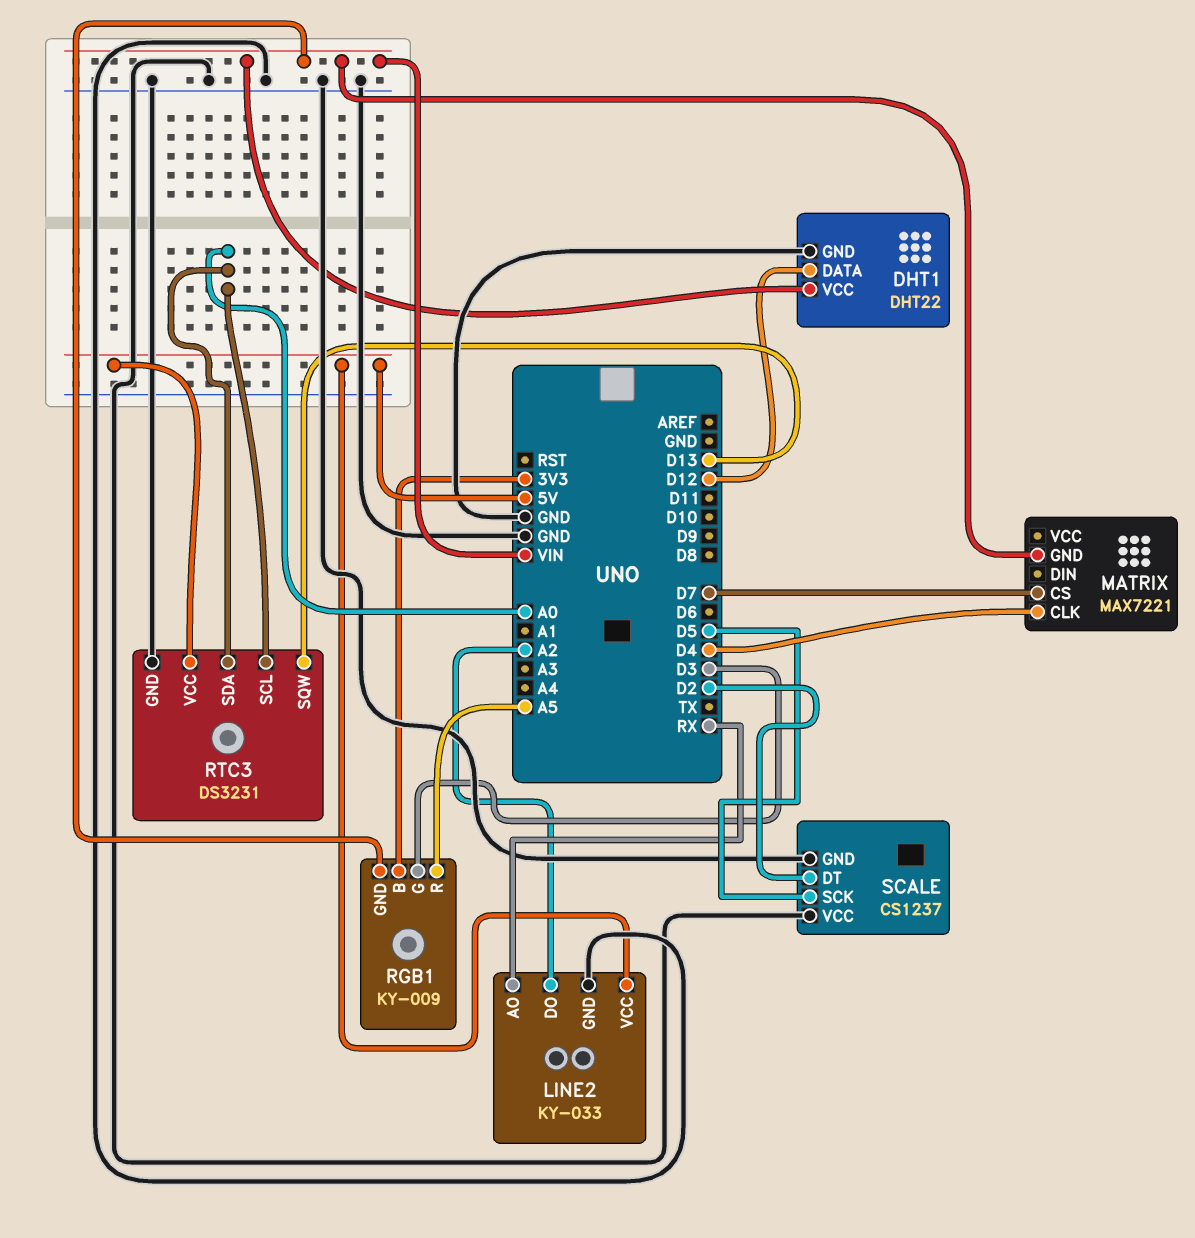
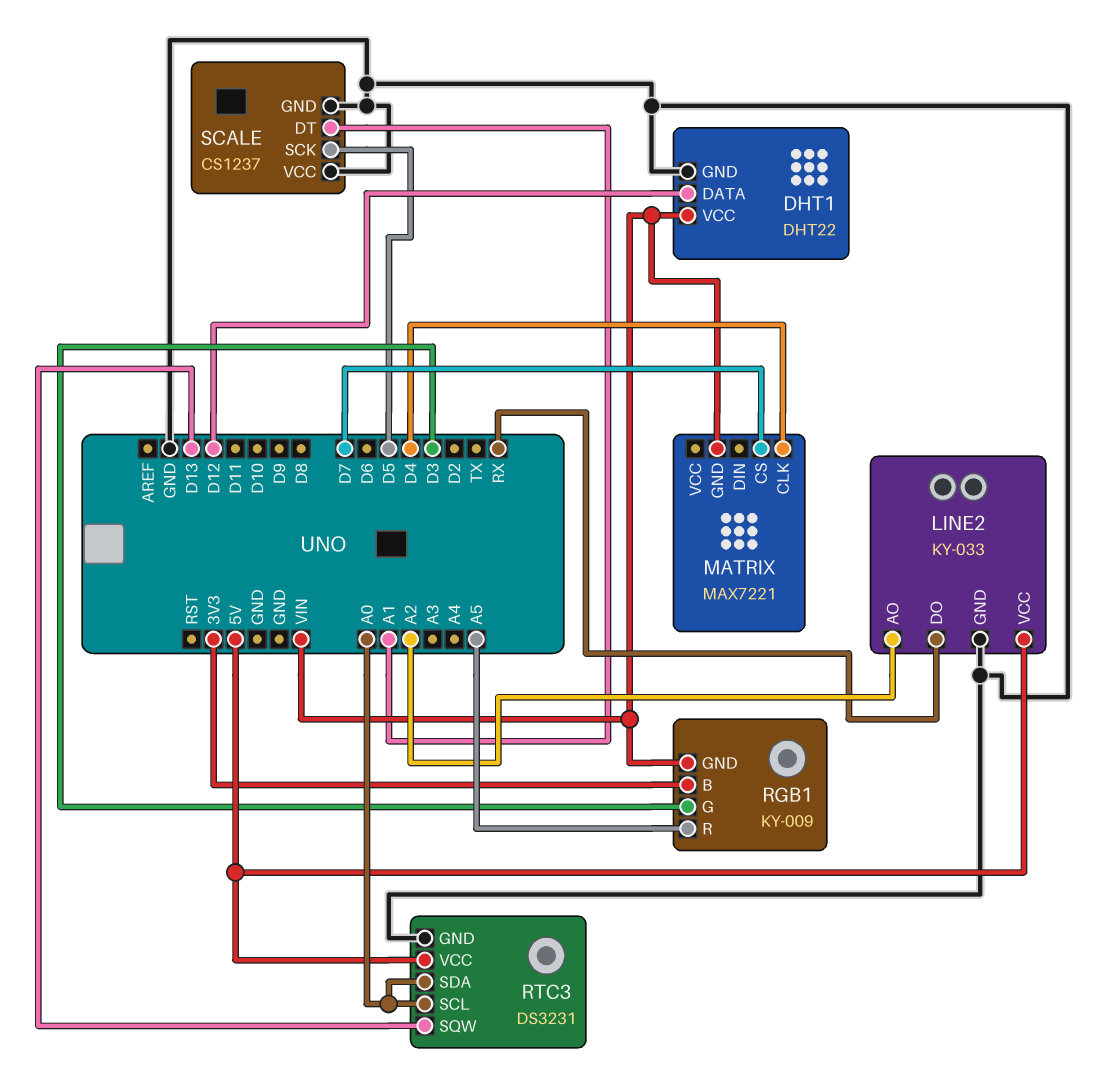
LINE2 pin AO: RX -> A2
LINE2 pin DO: A2 -> RX
SCALE pin DT: D2 -> A1

